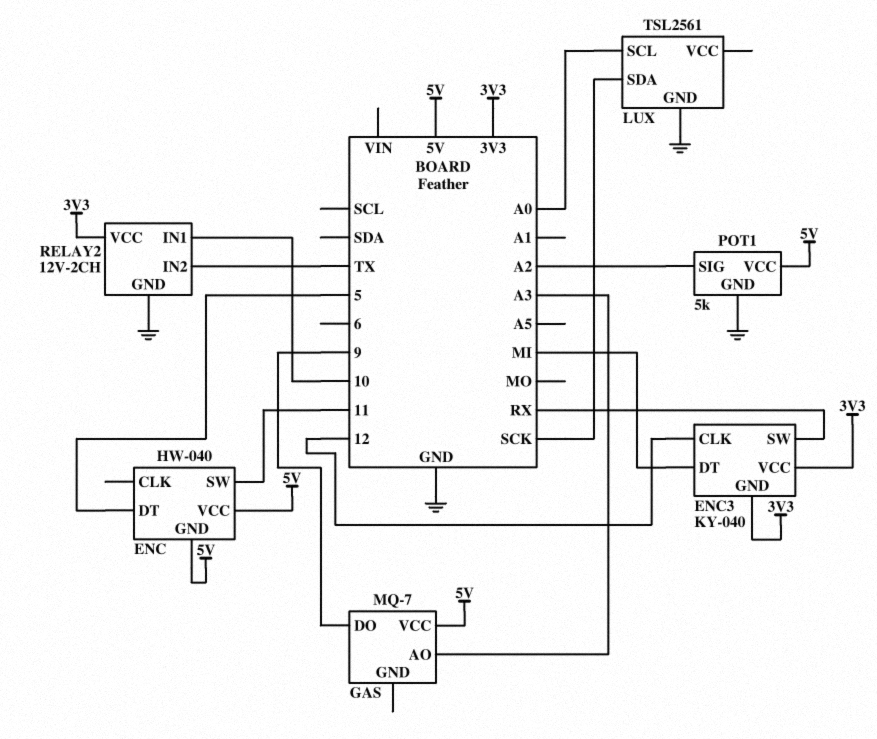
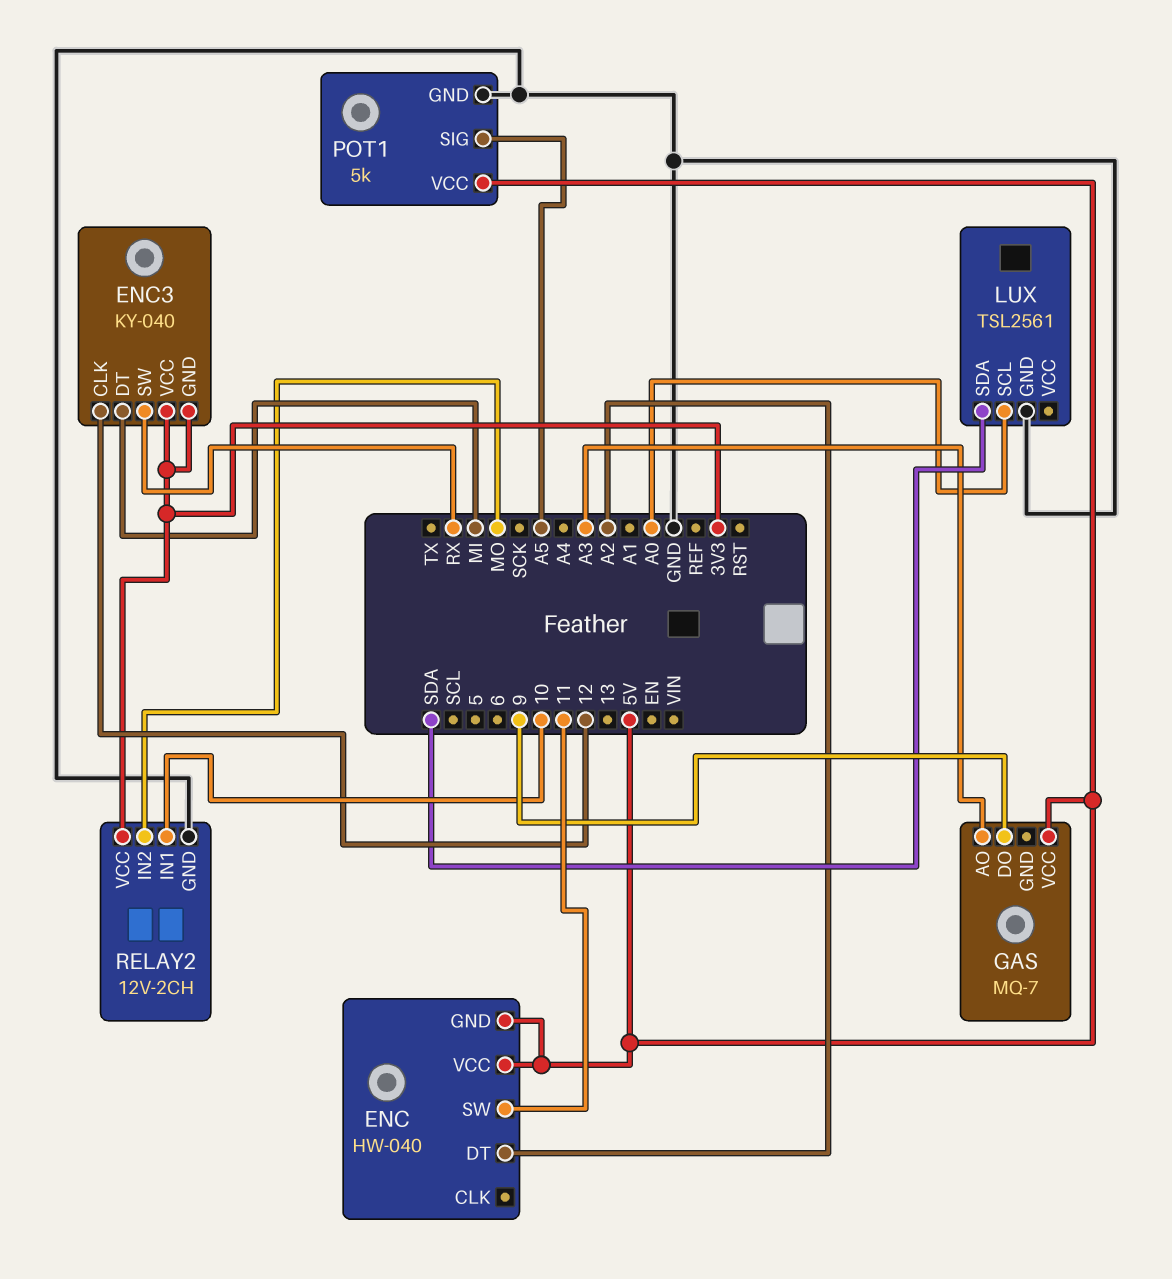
ENC pin DT: 5 -> A2
LUX pin SDA: SCK -> SDA
POT1 pin SIG: A2 -> A5
RELAY2 pin IN2: TX -> MO

